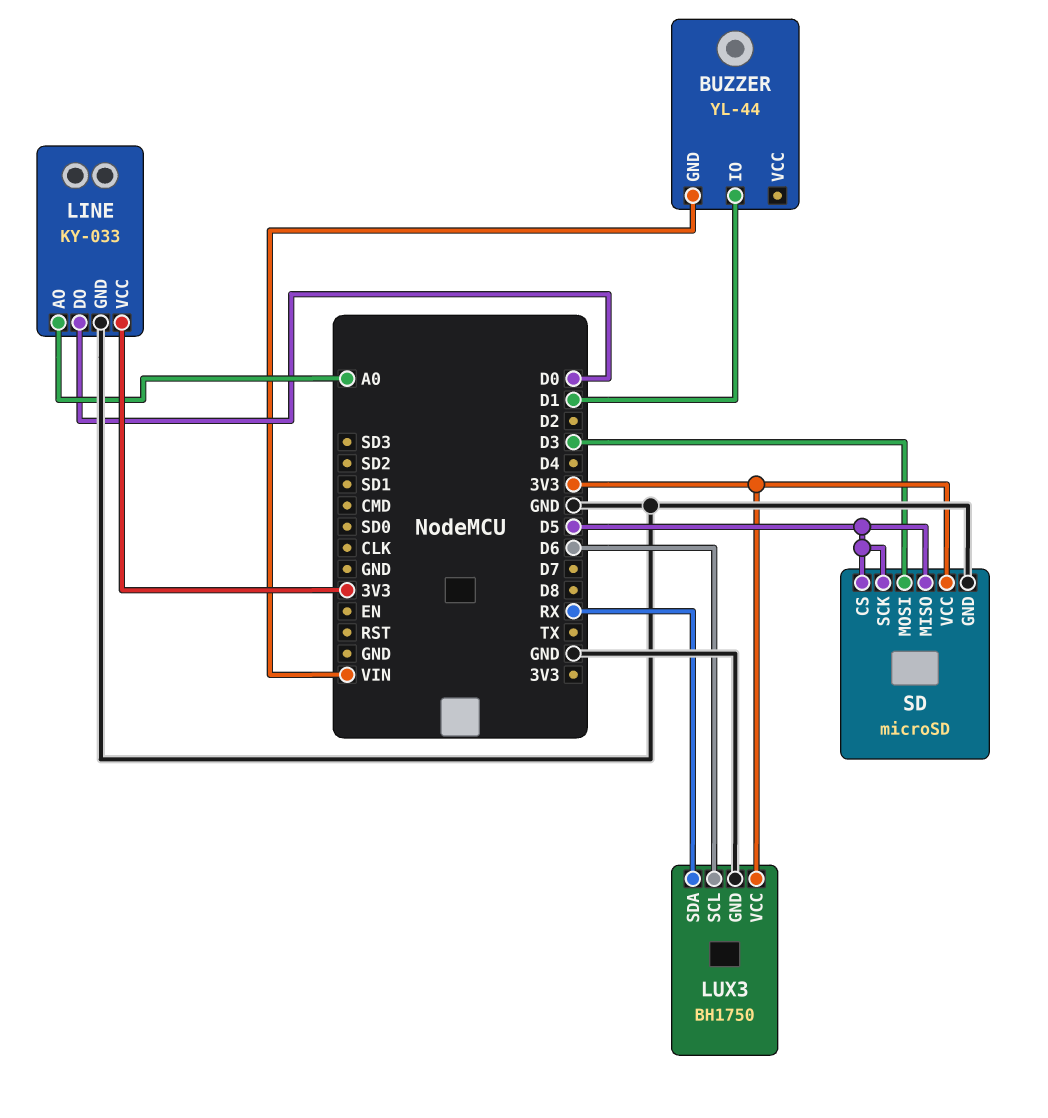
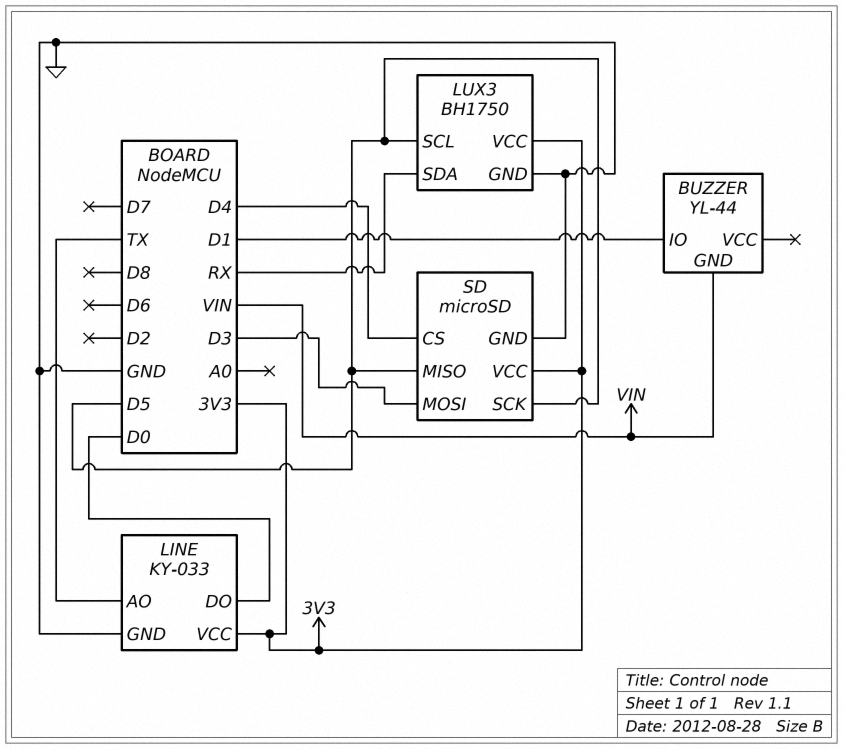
LINE pin AO: A0 -> TX
LUX3 pin SCL: D6 -> D5
SD pin CS: D5 -> D4

